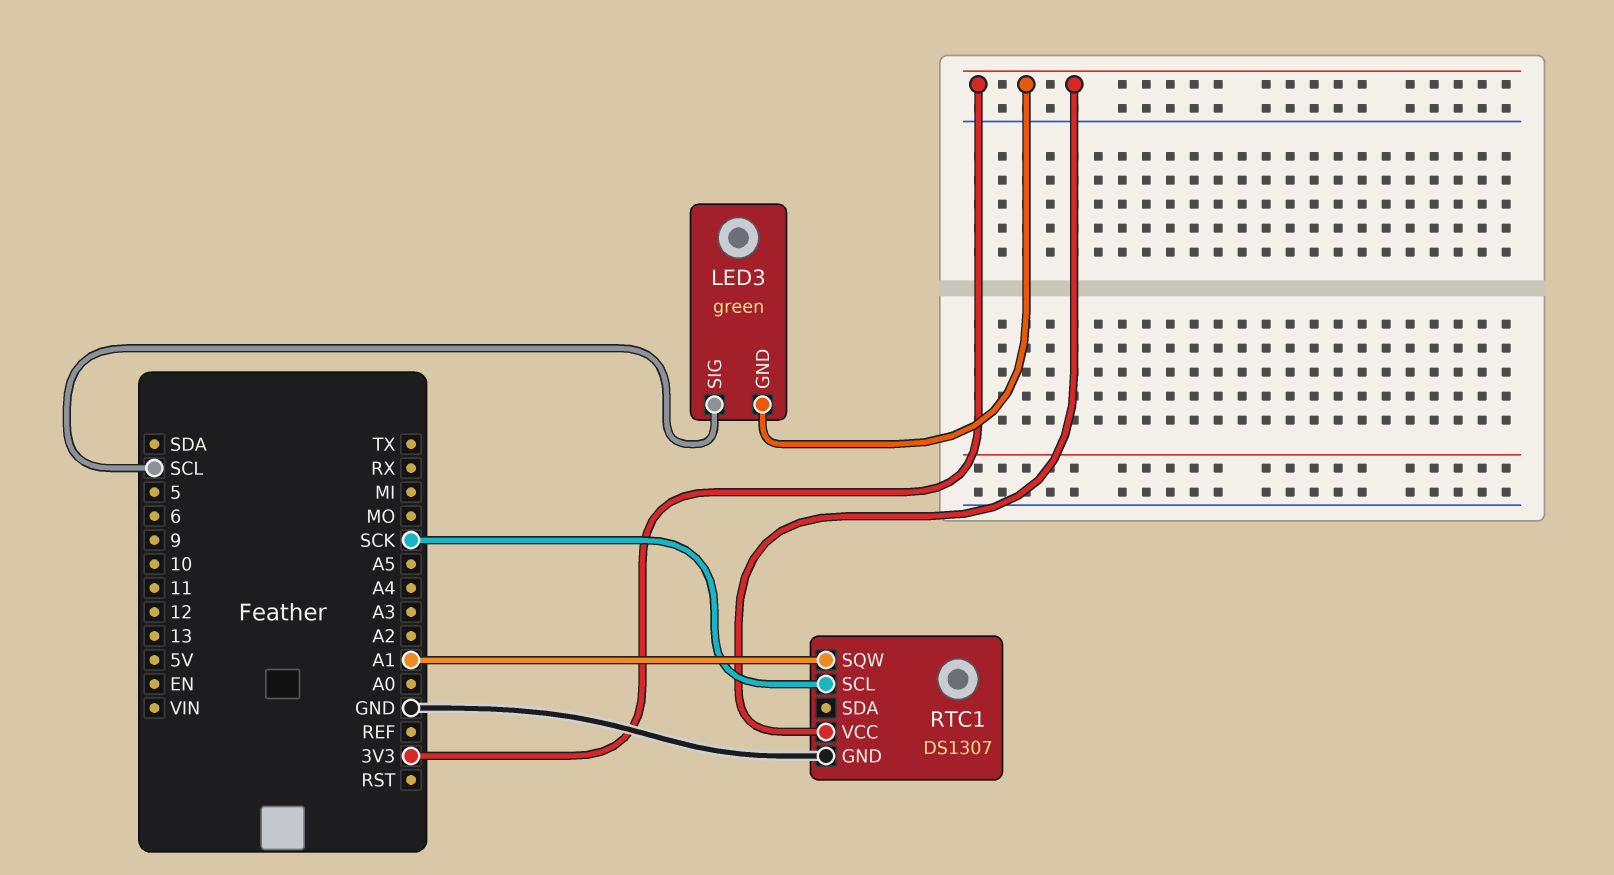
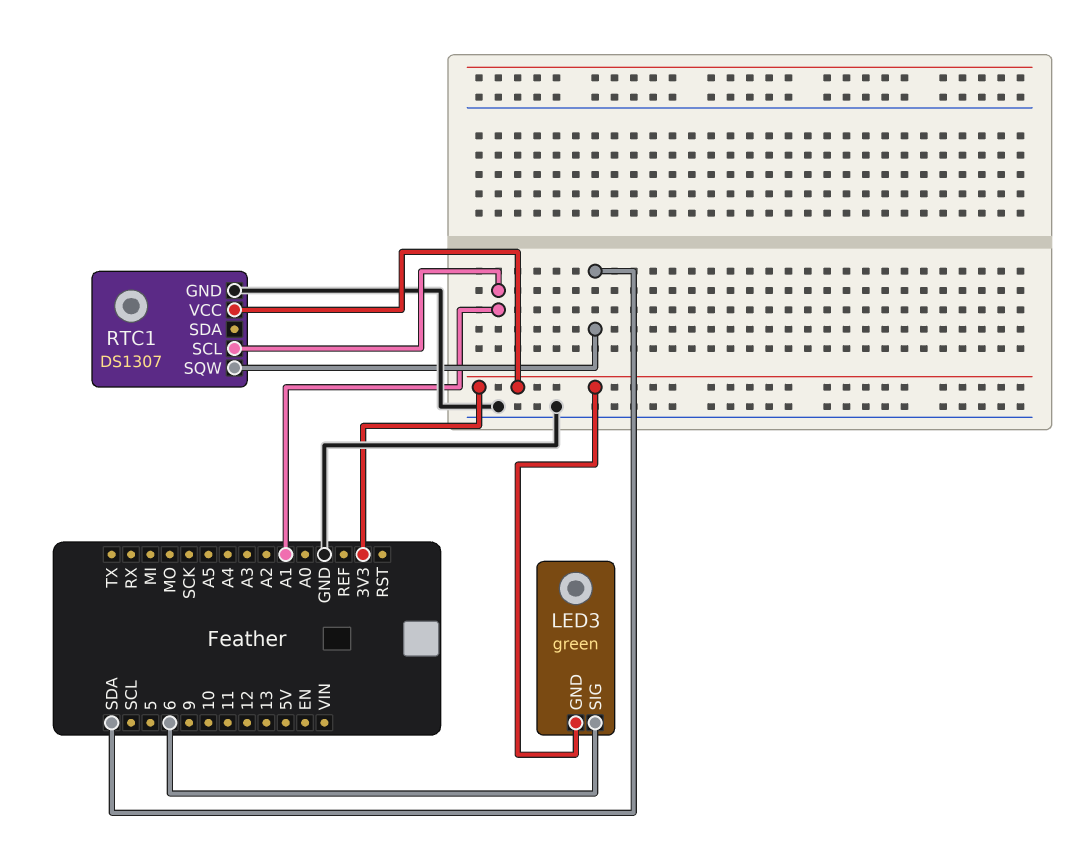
LED3 pin SIG: SCL -> 6
RTC1 pin SCL: SCK -> A1
RTC1 pin SQW: A1 -> SDA

